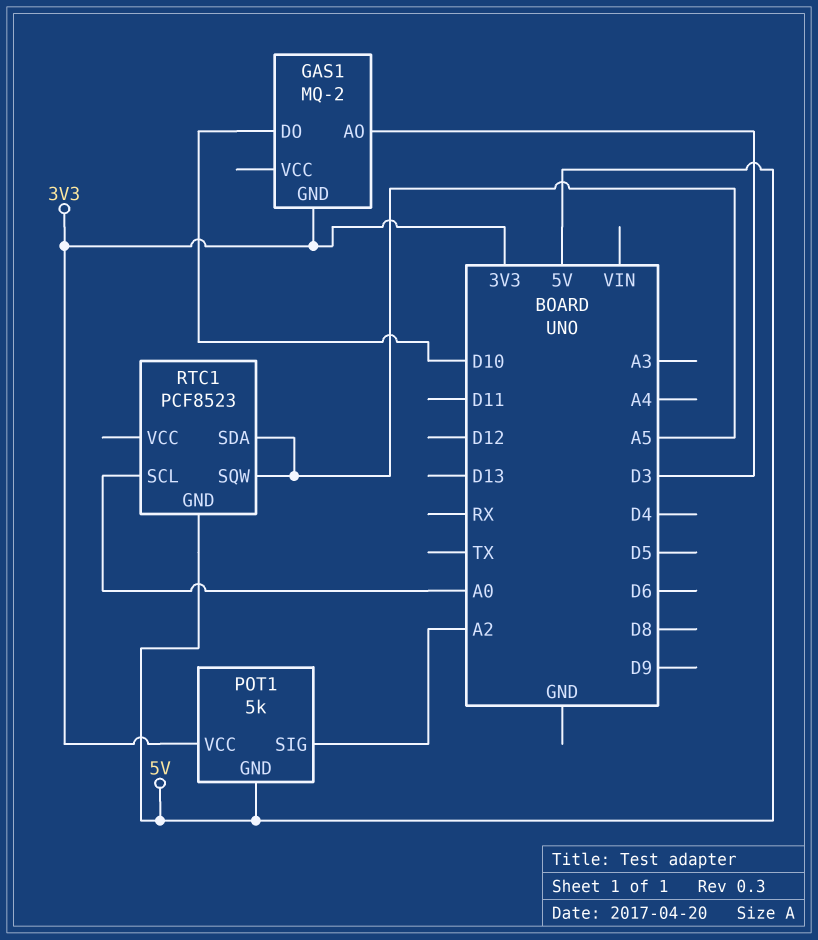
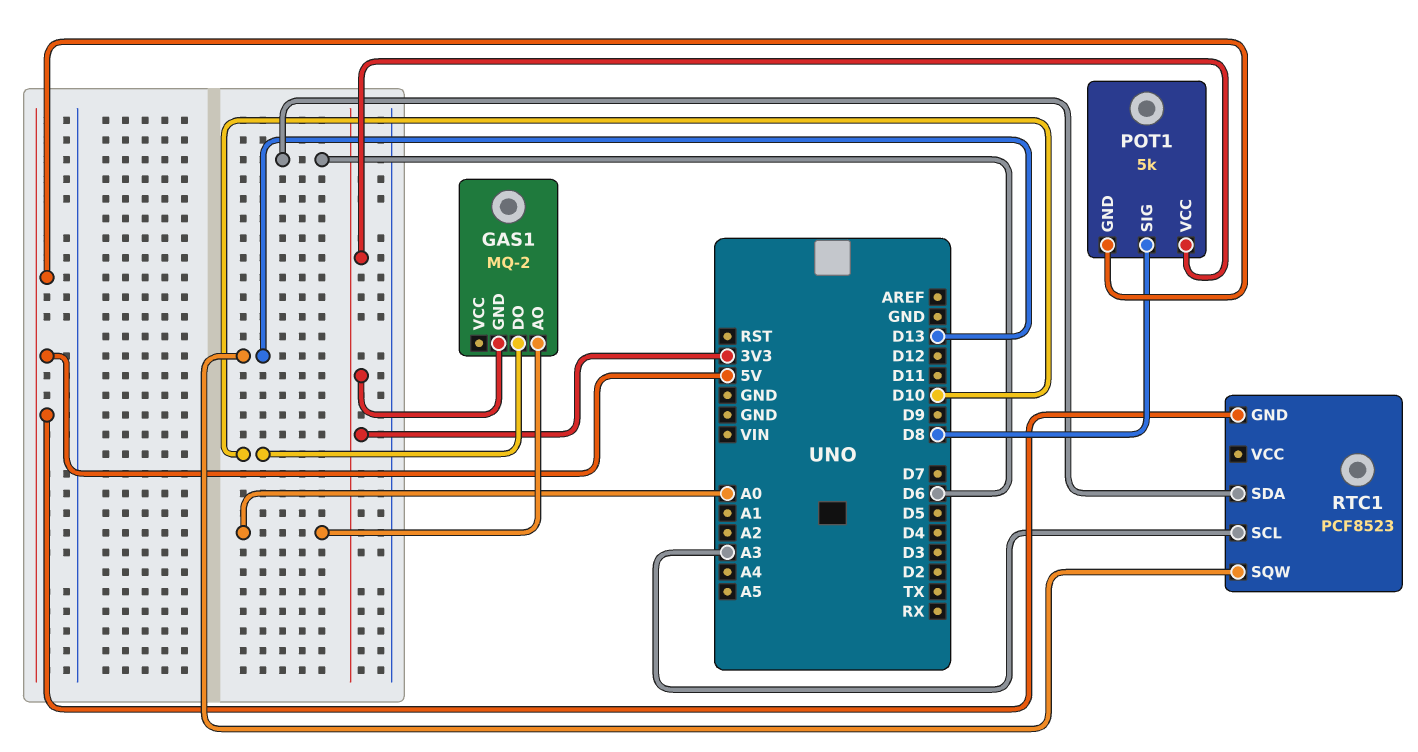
GAS1 pin AO: D3 -> A0
POT1 pin SIG: A2 -> D8
RTC1 pin SCL: A0 -> A3
RTC1 pin SDA: A5 -> D6
RTC1 pin SQW: A5 -> D13

